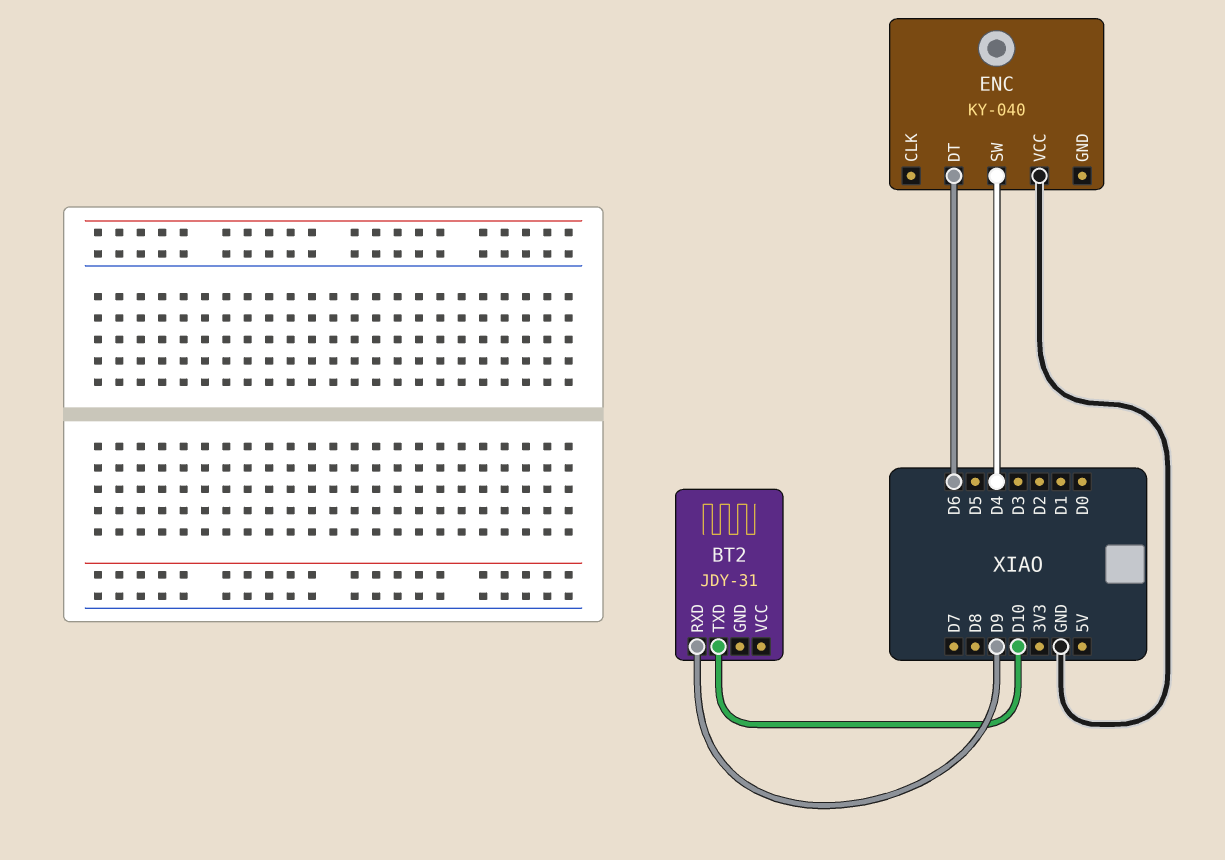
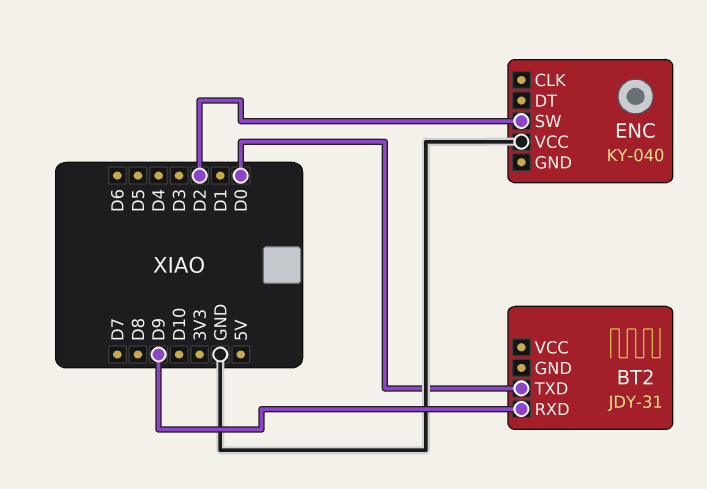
BT2 pin TXD: D10 -> D0
ENC pin DT: D6 -> none
ENC pin SW: D4 -> D2

